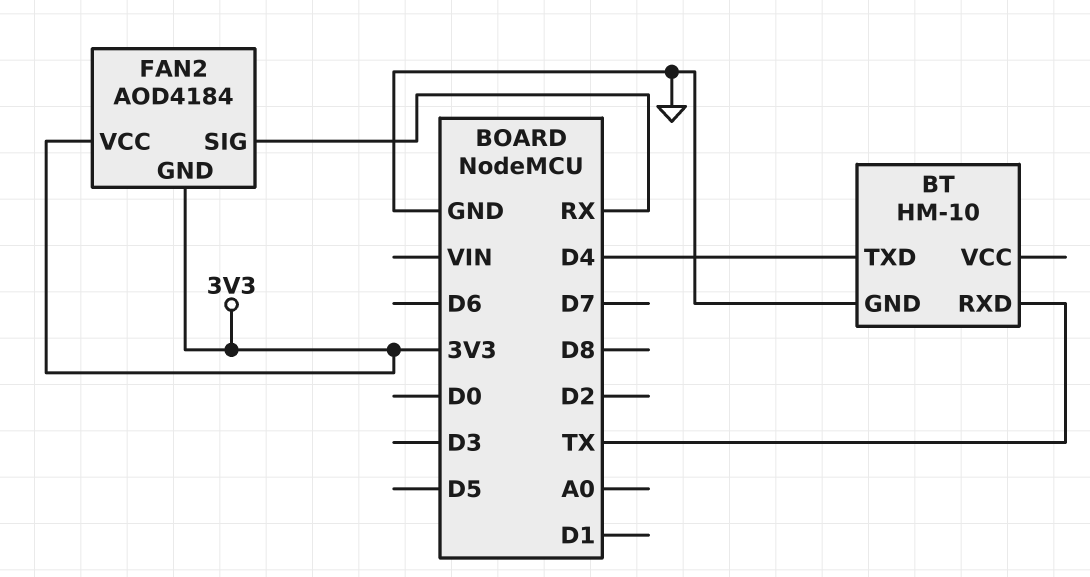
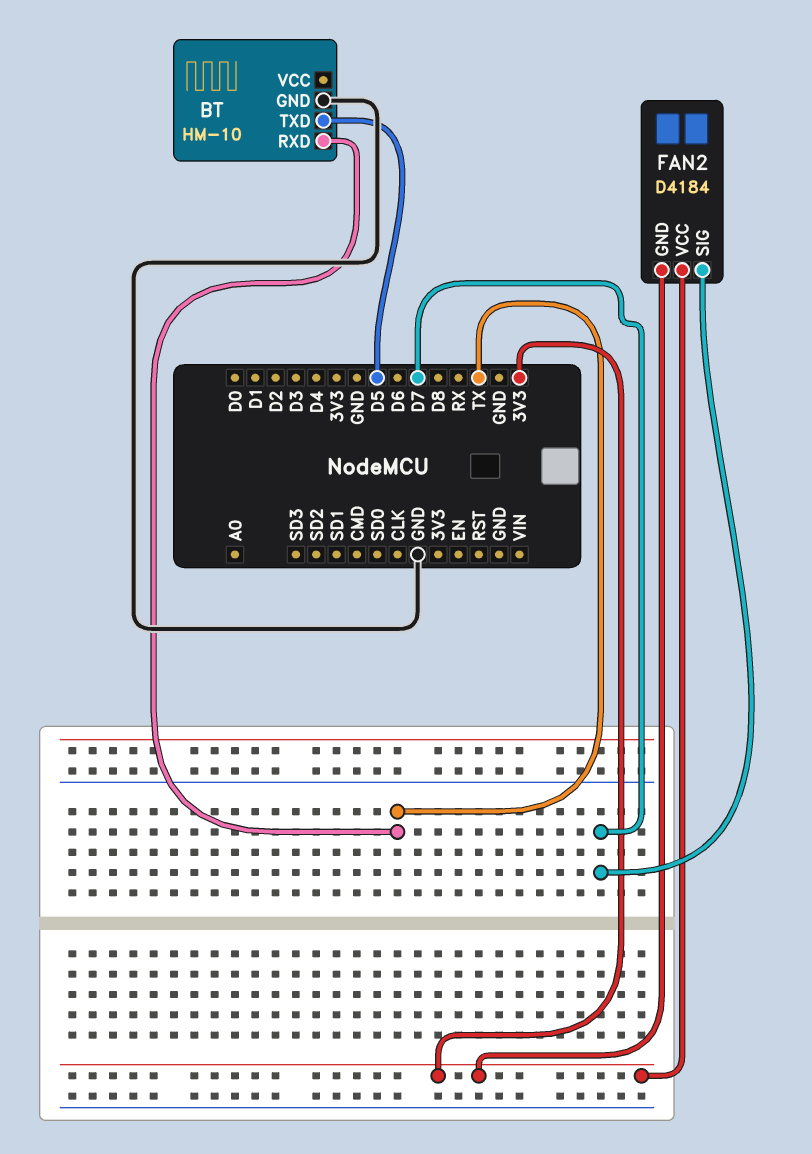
BT pin TXD: D4 -> D5
FAN2: AOD4184 -> D4184
FAN2 pin SIG: RX -> D7

